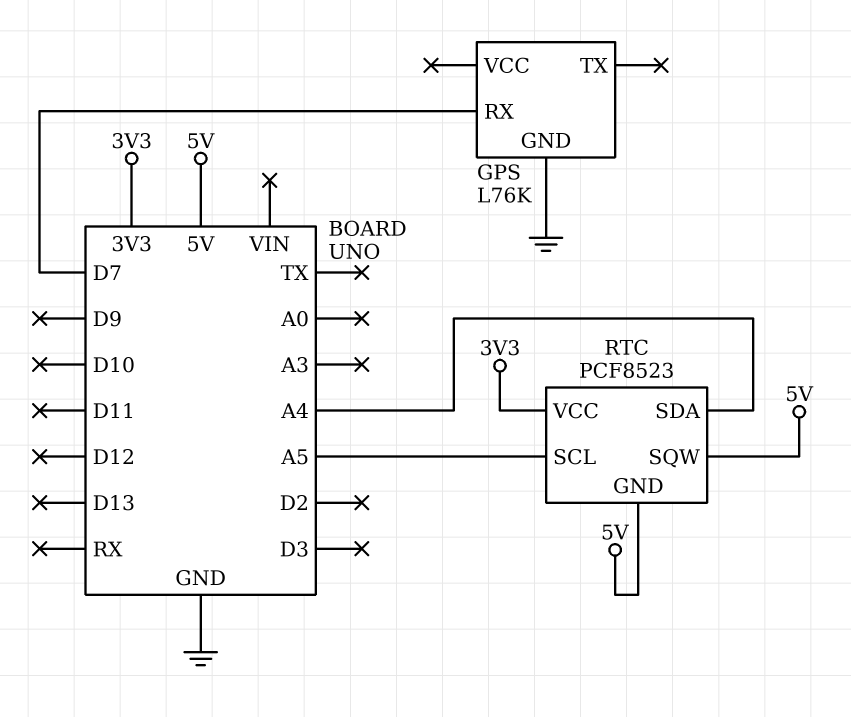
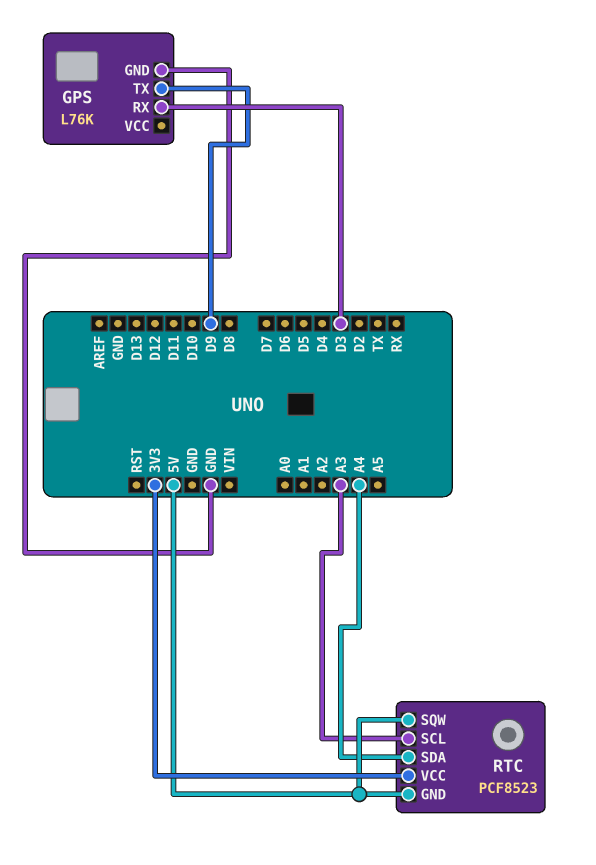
GPS pin RX: D7 -> D3
GPS pin TX: none -> D9
RTC pin SCL: A5 -> A3

